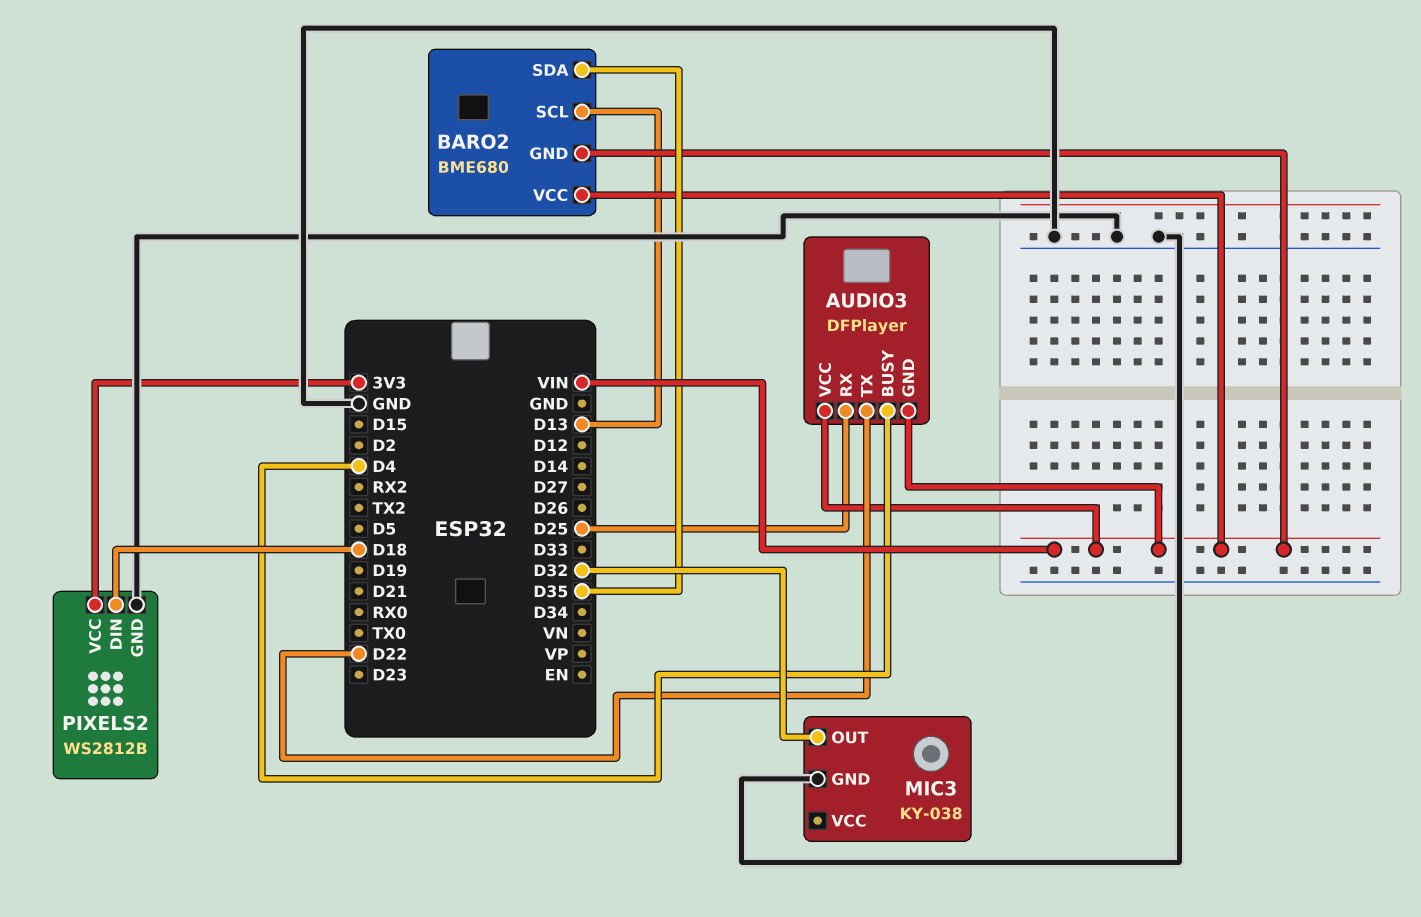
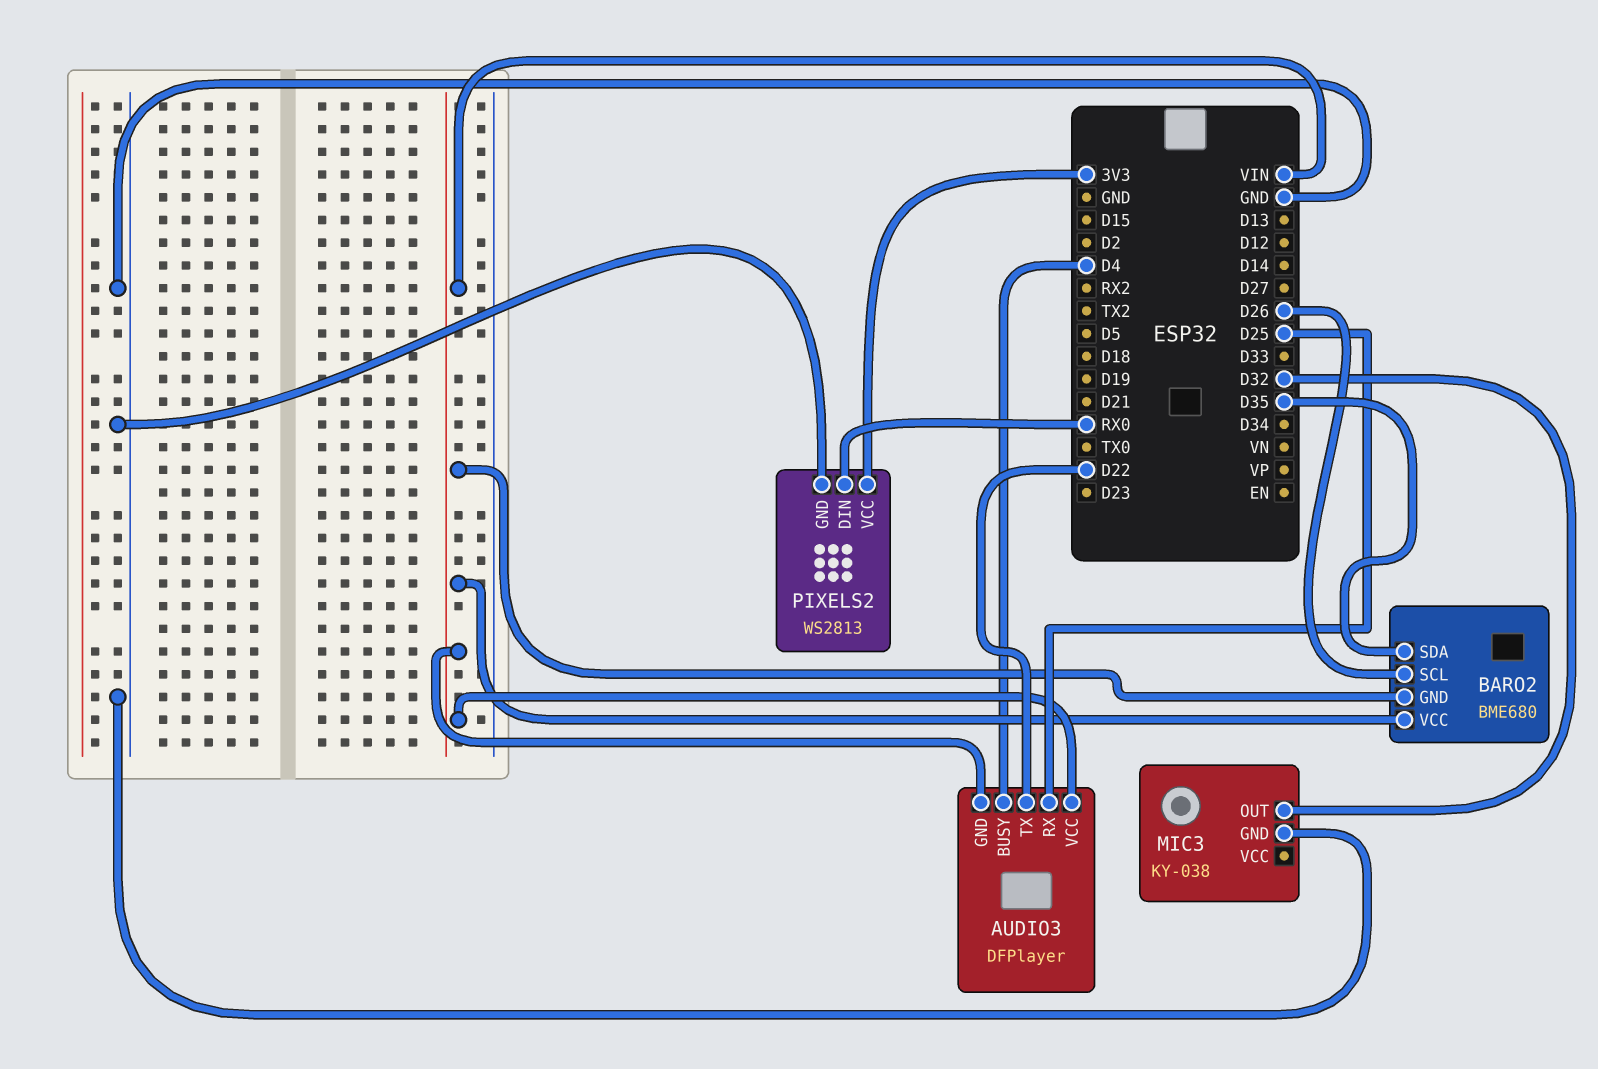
BARO2 pin SCL: D13 -> D26
PIXELS2: WS2812B -> WS2813
PIXELS2 pin DIN: D18 -> RX0

